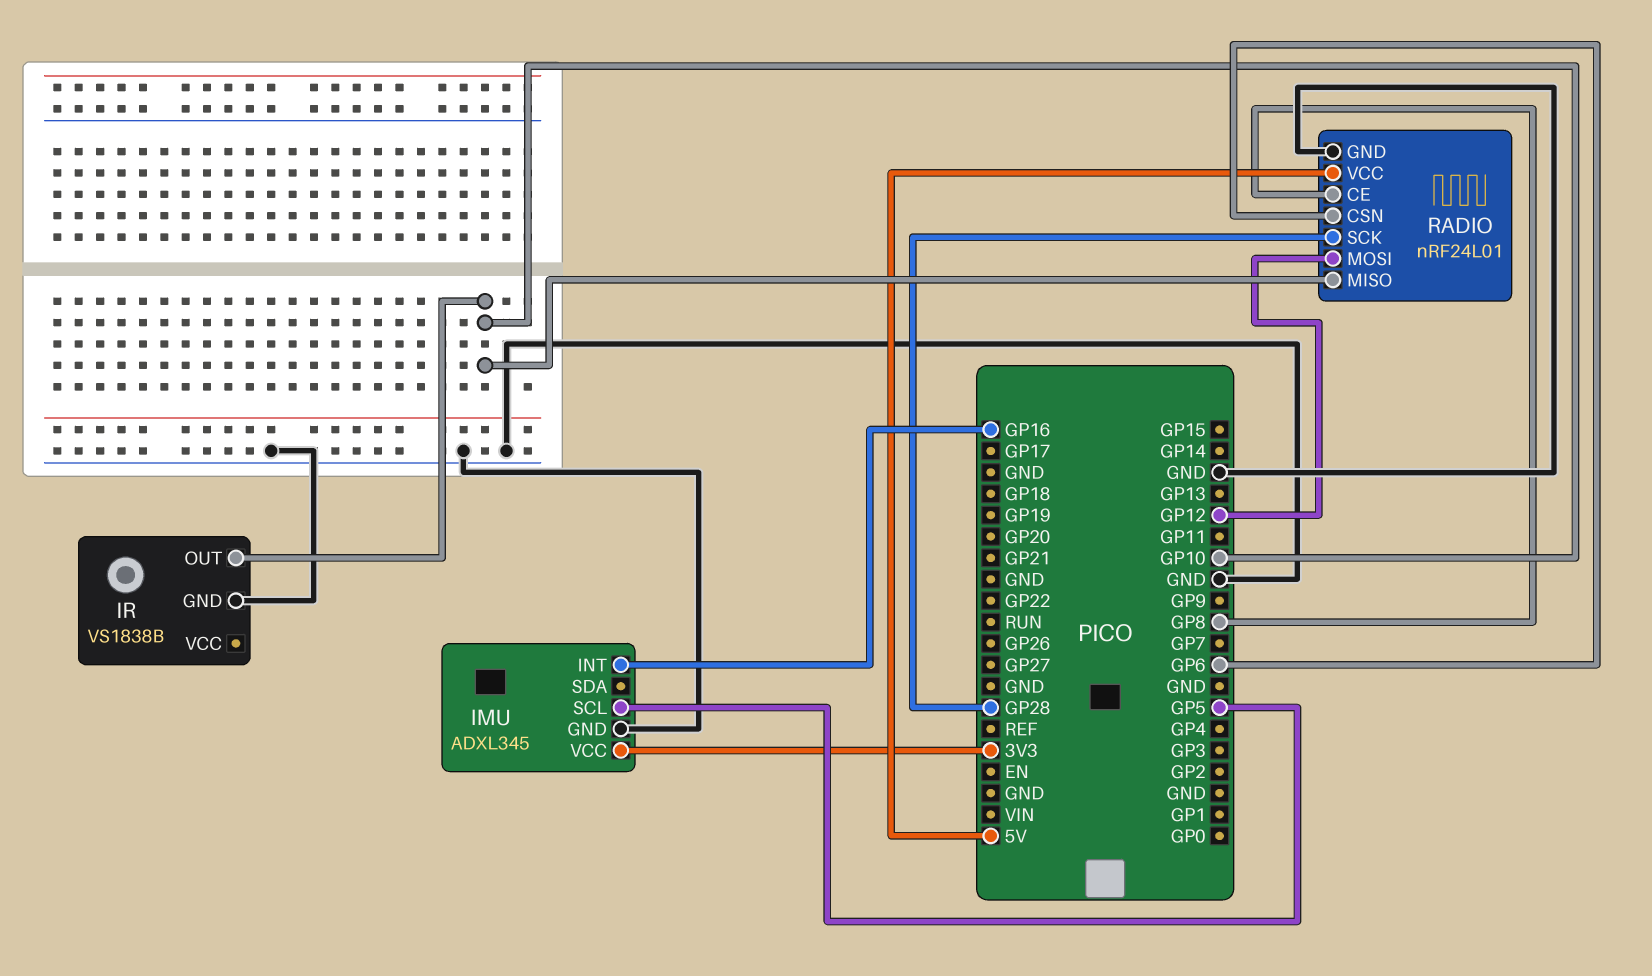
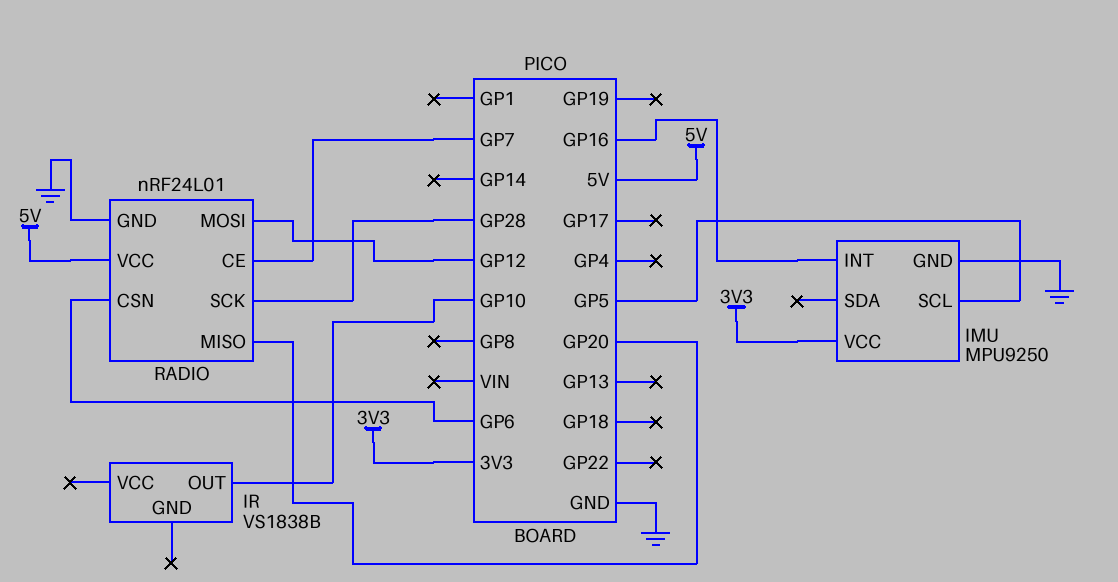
IMU: ADXL345 -> MPU9250
IR pin GND: GND -> none
RADIO pin CE: GP8 -> GP7
RADIO pin MISO: GP10 -> GP20

